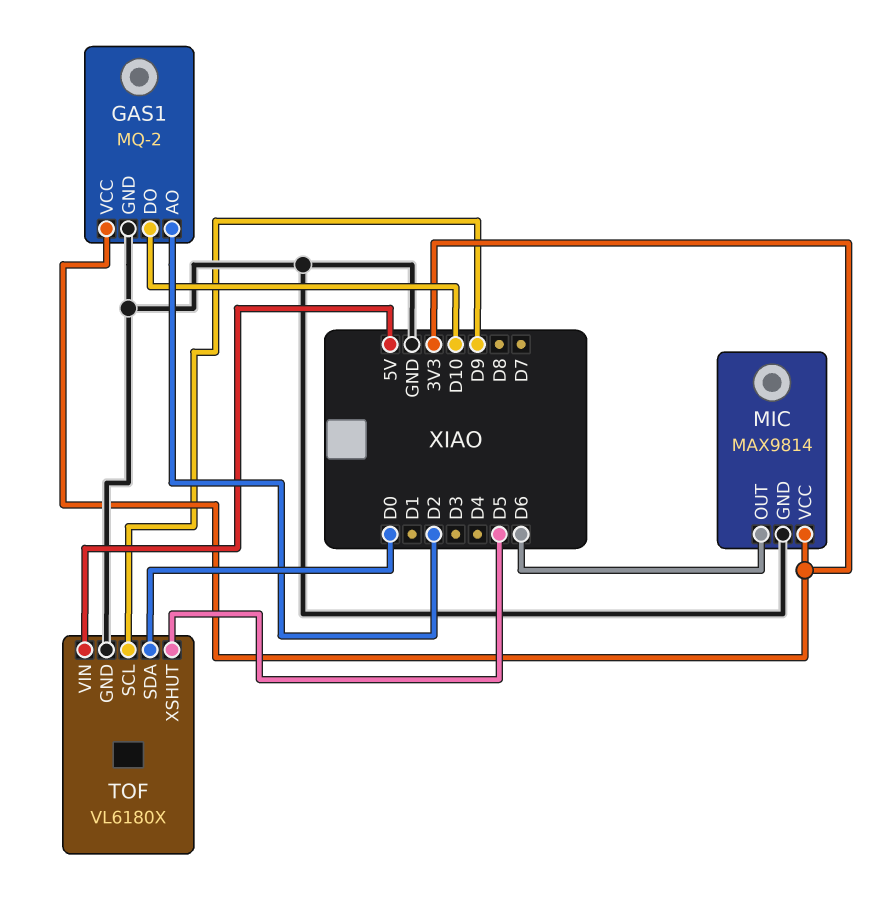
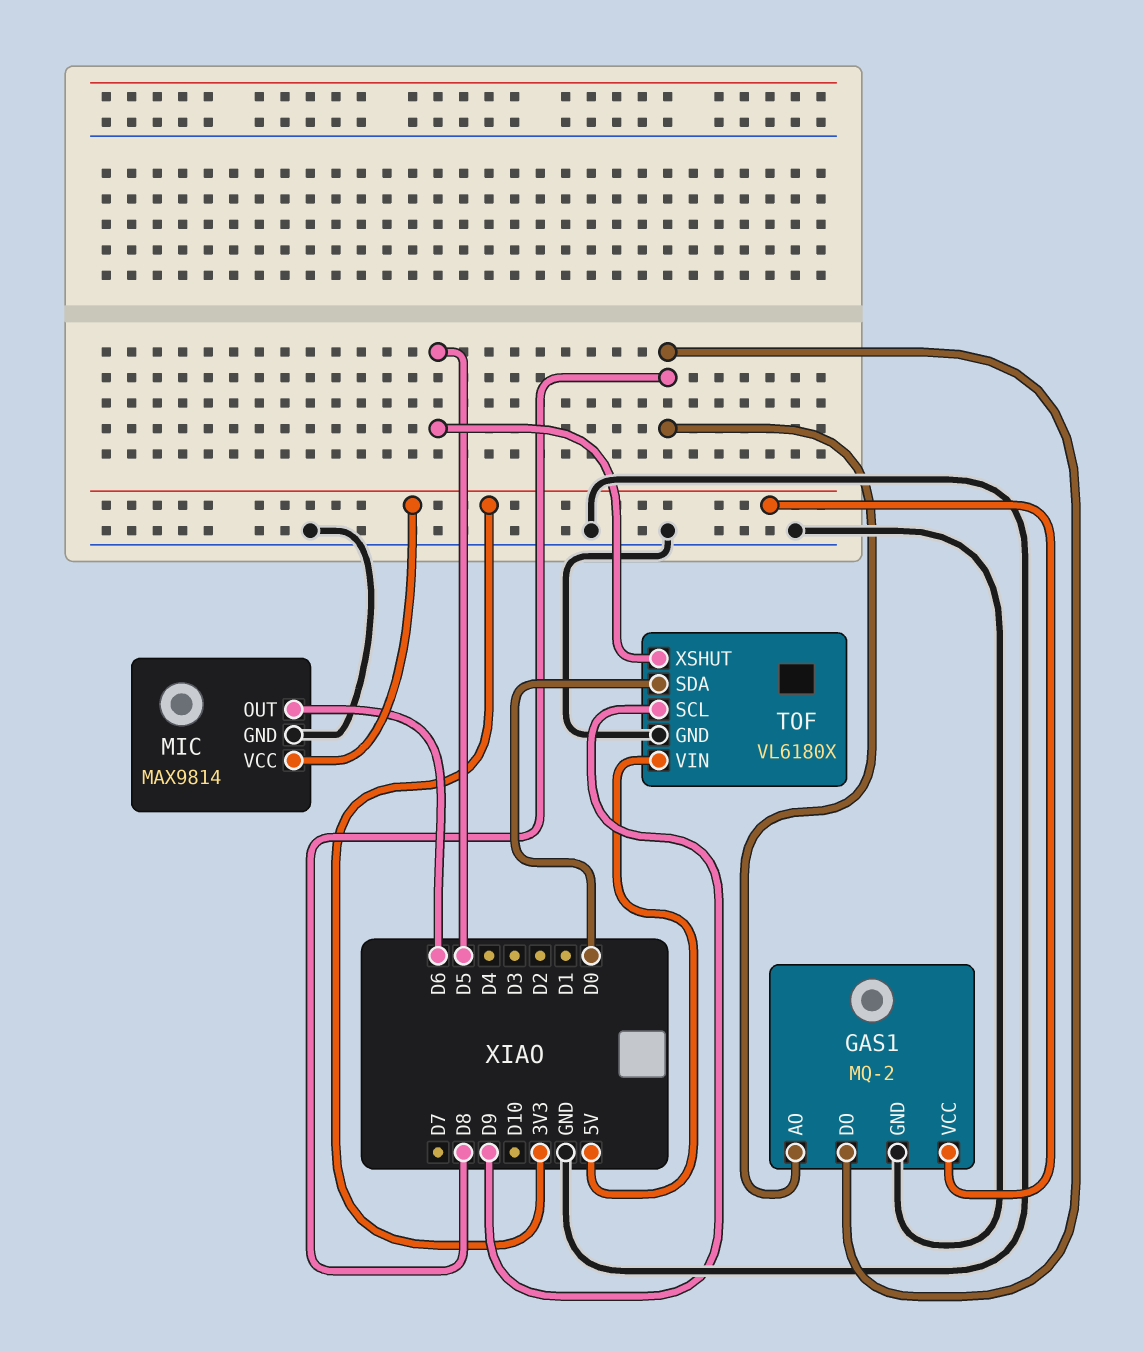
GAS1 pin AO: D2 -> D8
GAS1 pin DO: D10 -> D8

